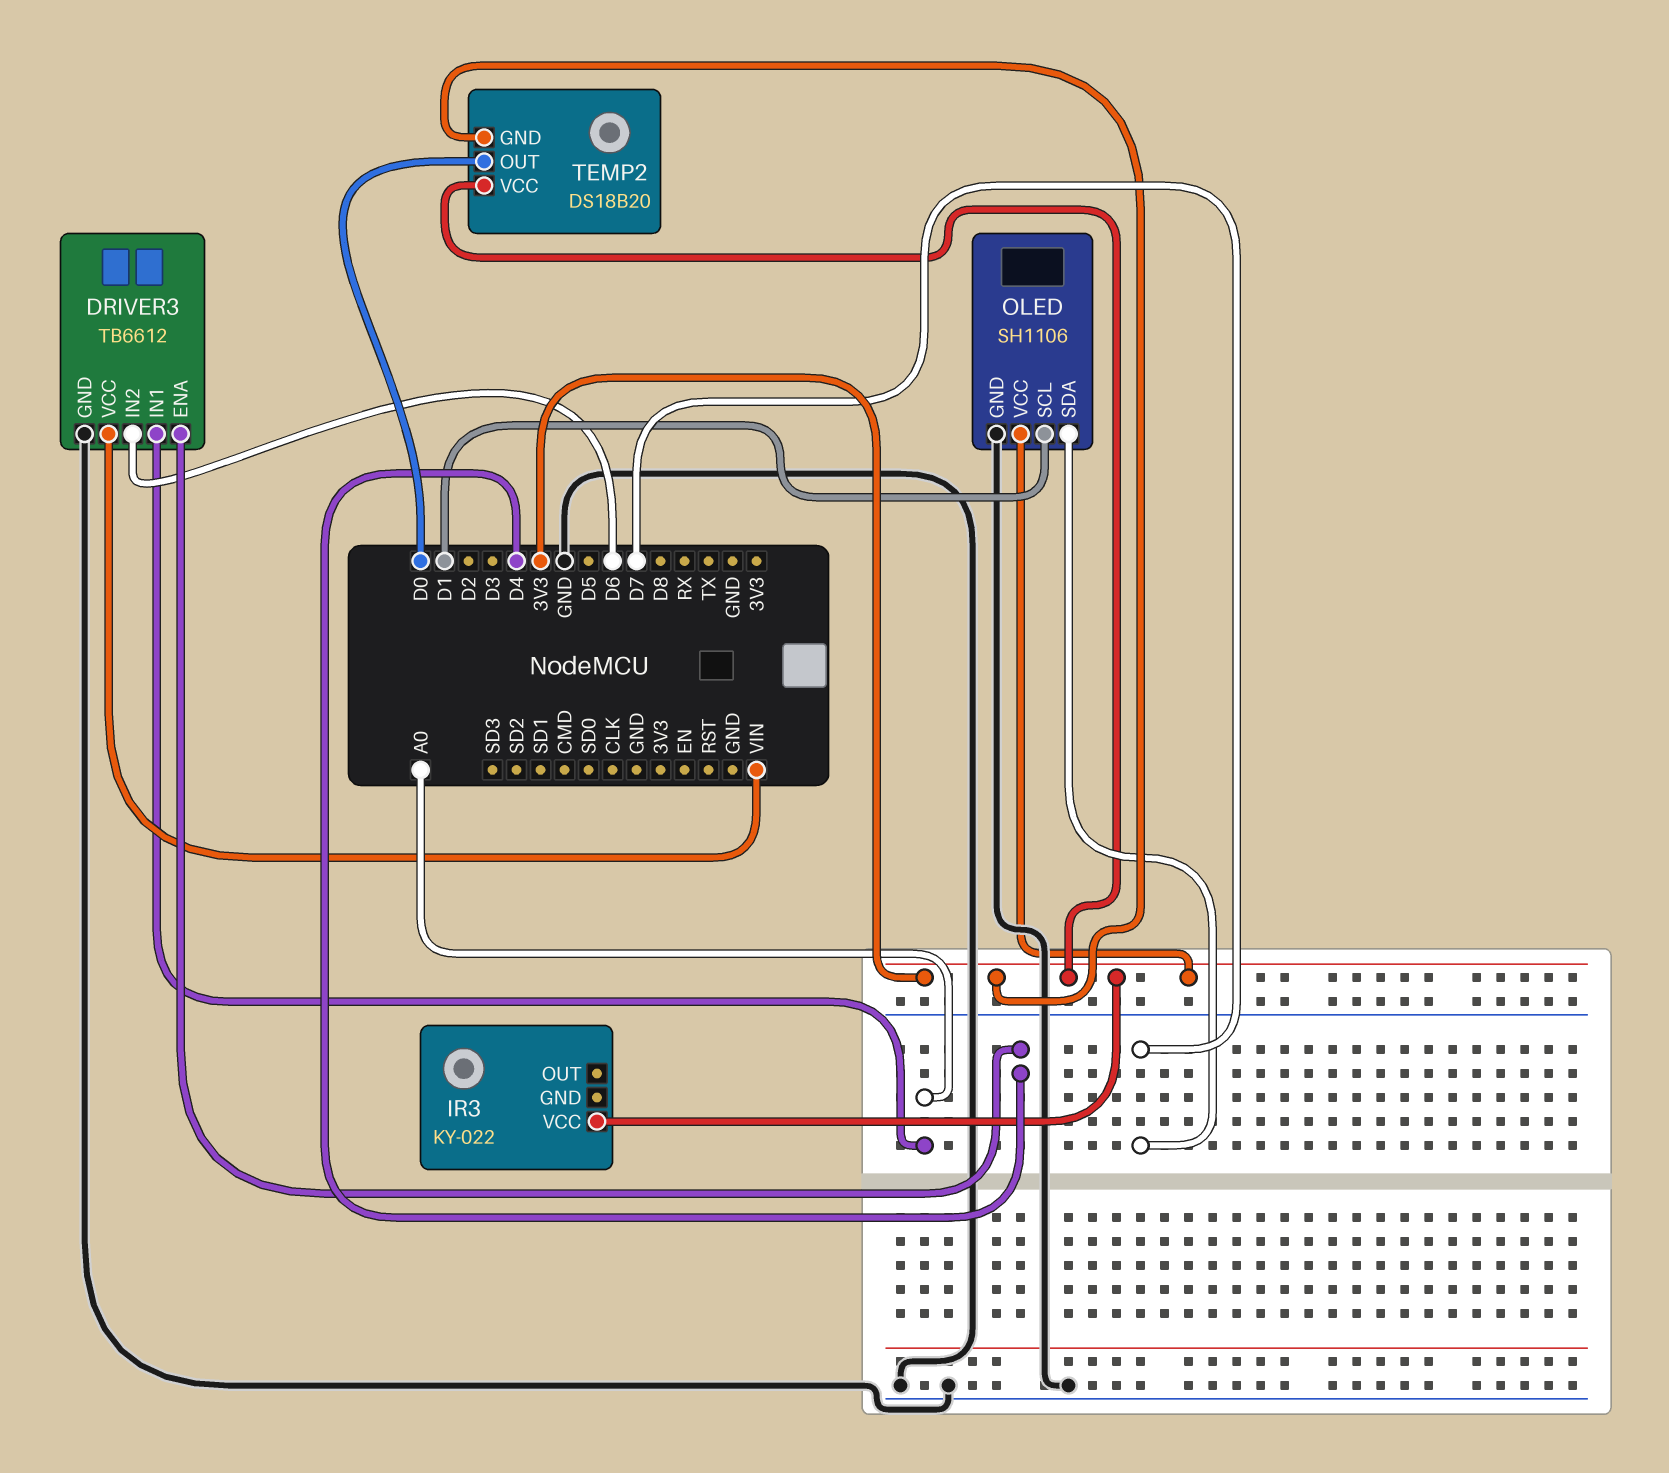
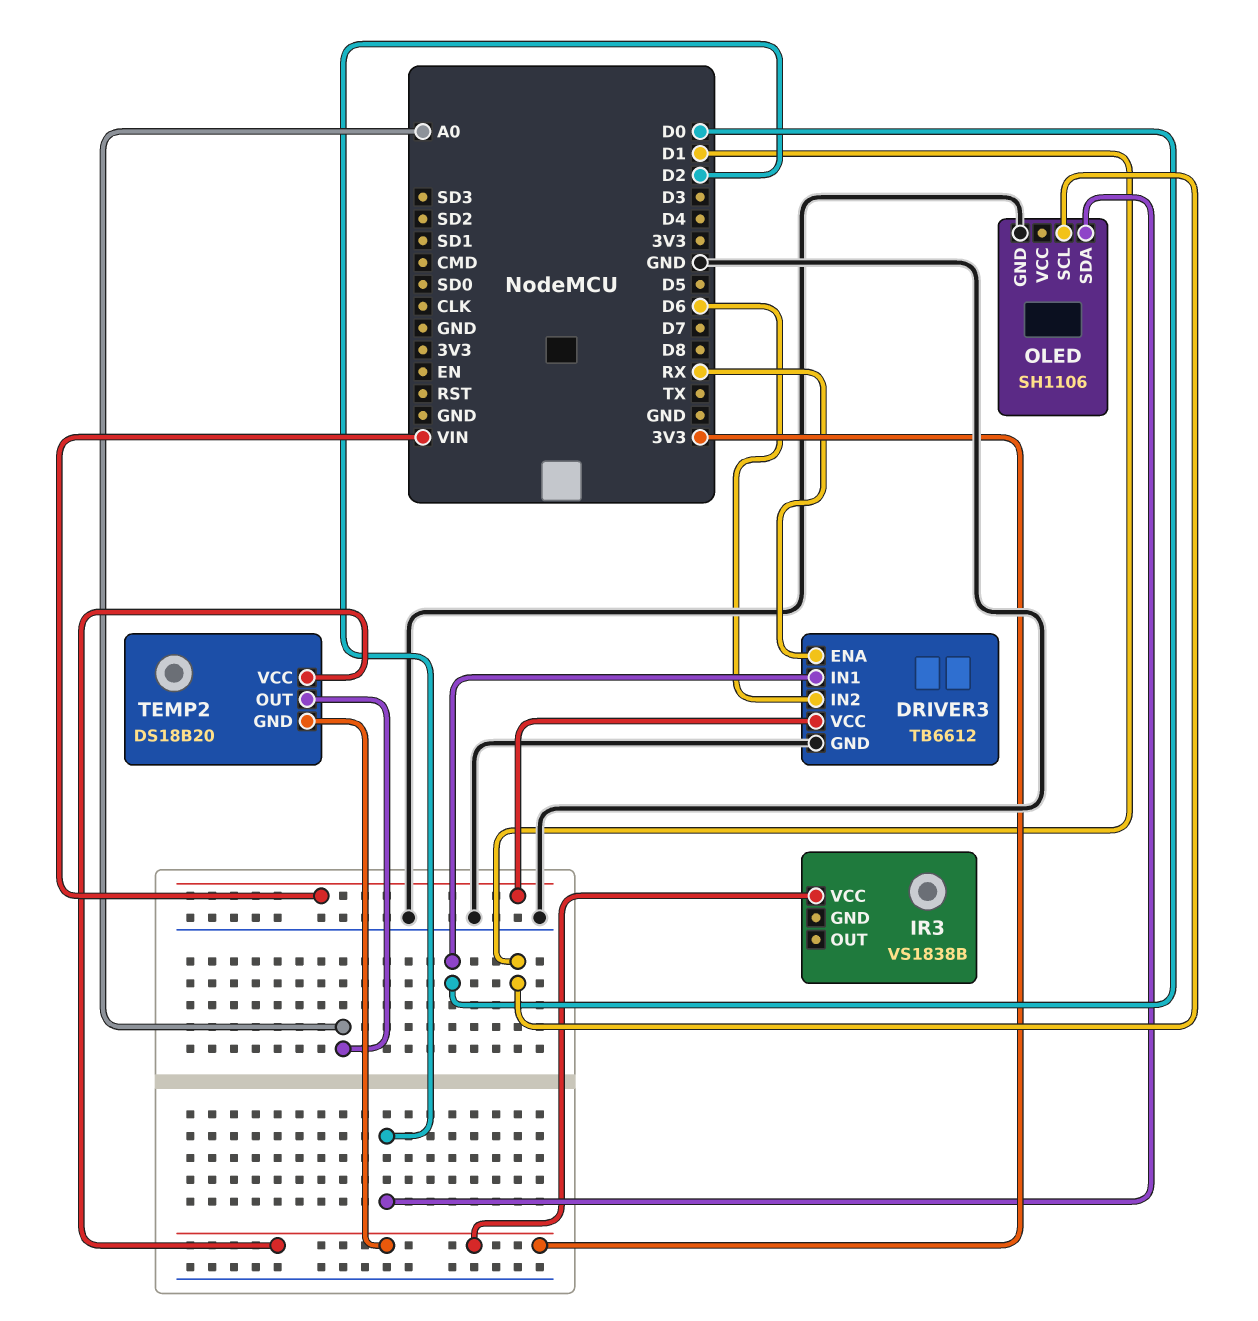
DRIVER3 pin ENA: D4 -> RX
DRIVER3 pin IN1: A0 -> D0
IR3: KY-022 -> VS1838B
OLED pin SDA: D7 -> D2
OLED pin VCC: 3V3 -> none
TEMP2 pin OUT: D0 -> A0

